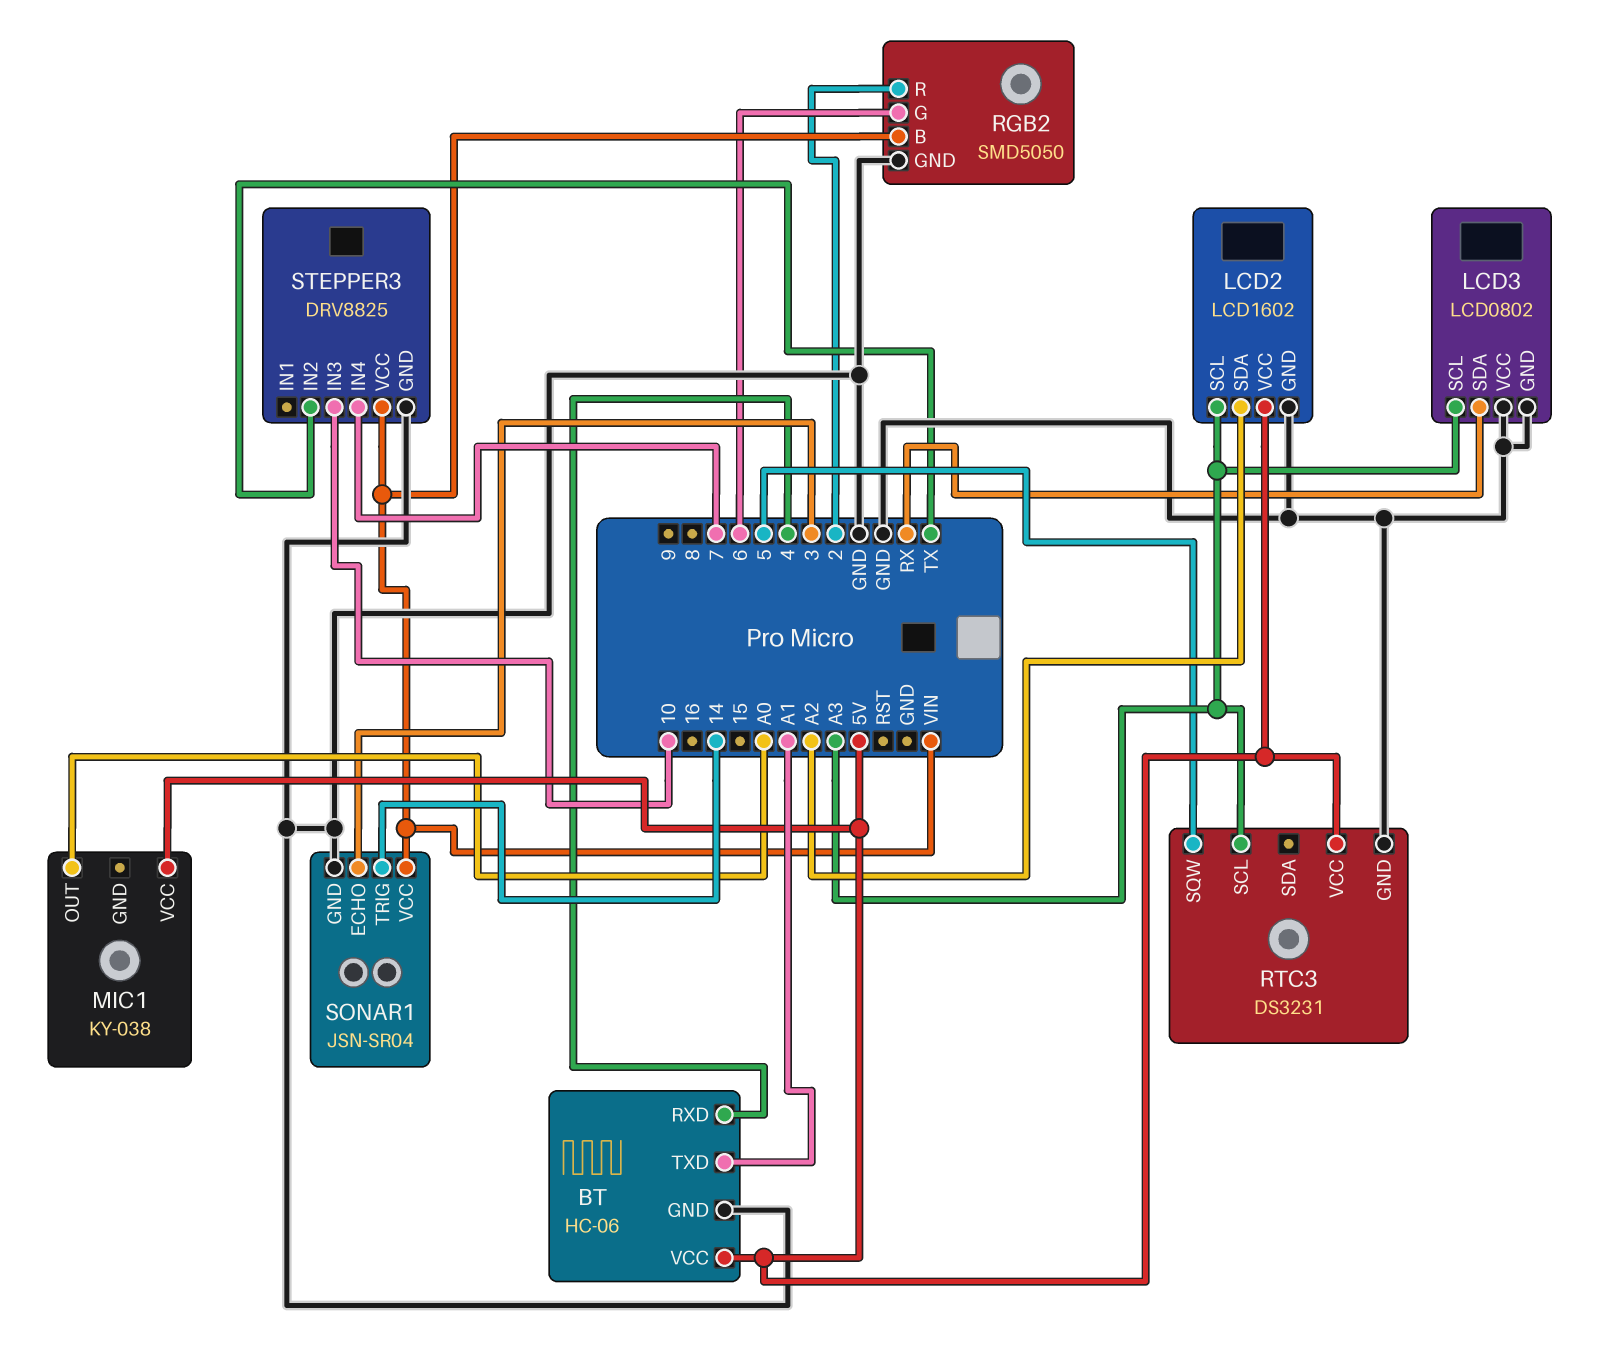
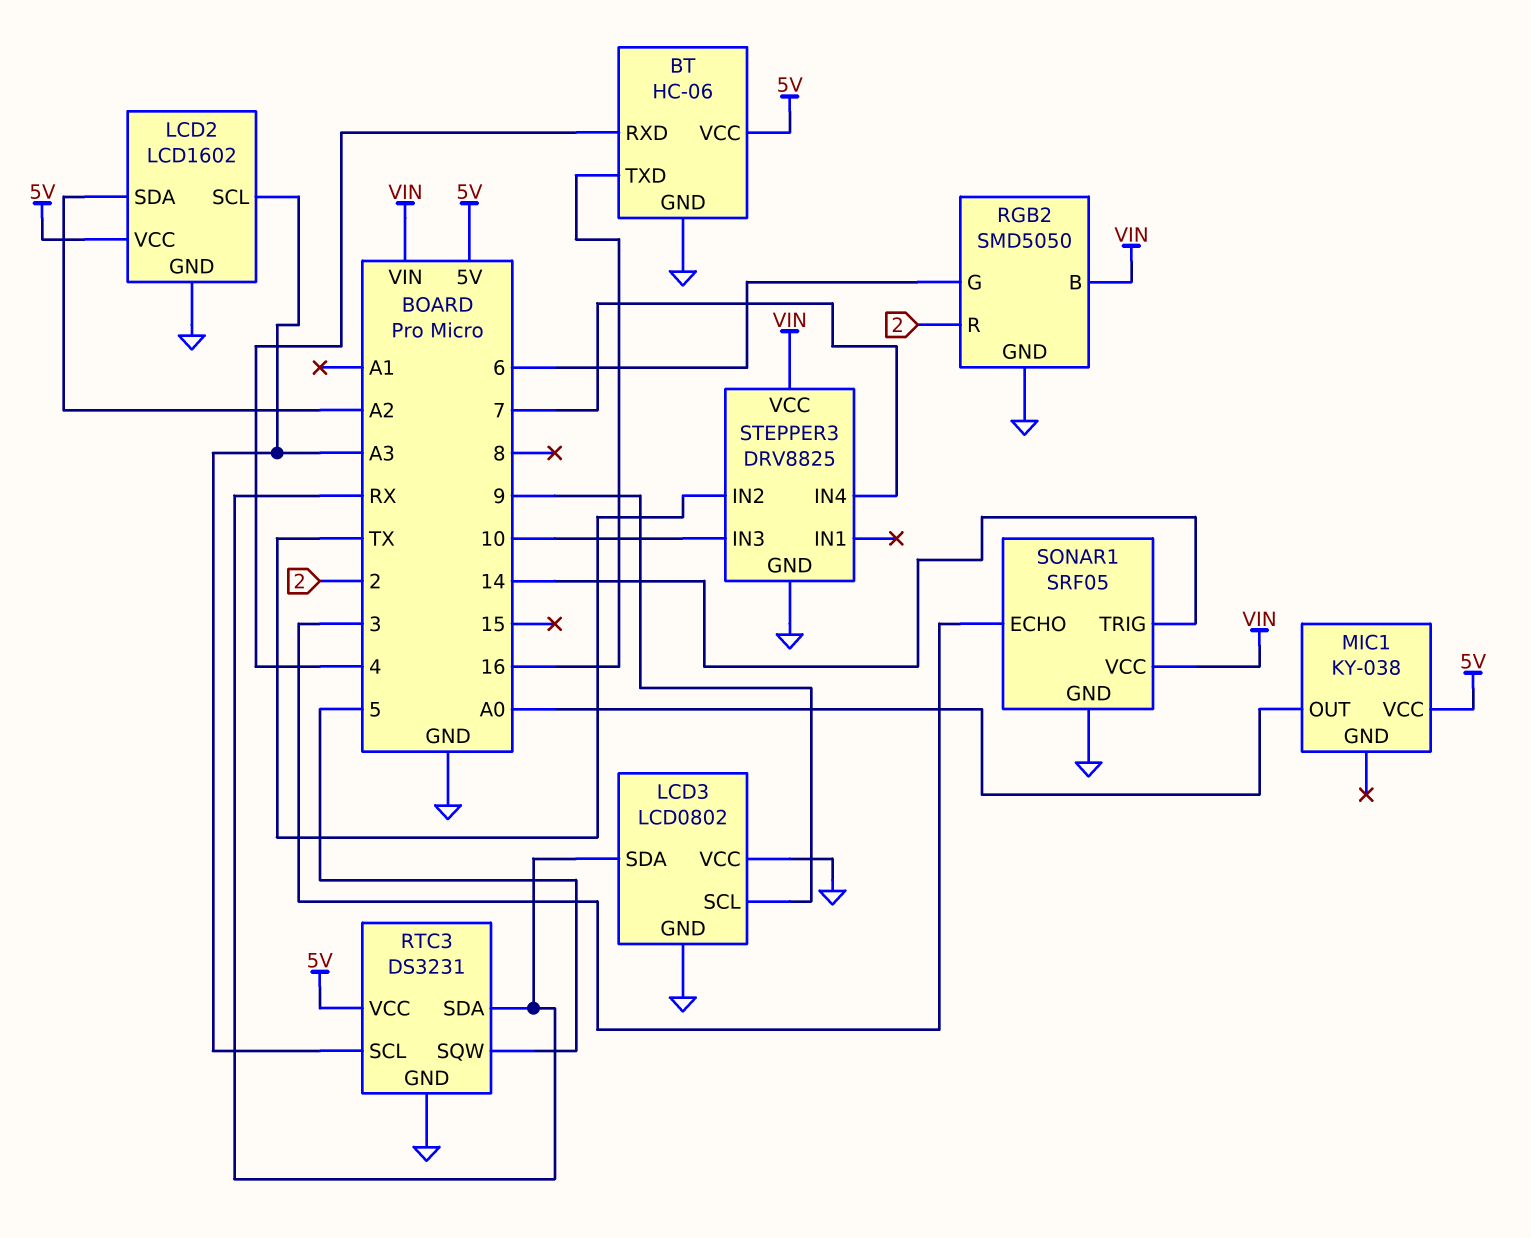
BT pin TXD: A1 -> 16
LCD3 pin SCL: A3 -> 9
RTC3 pin SDA: none -> RX
SONAR1: JSN-SR04 -> SRF05

